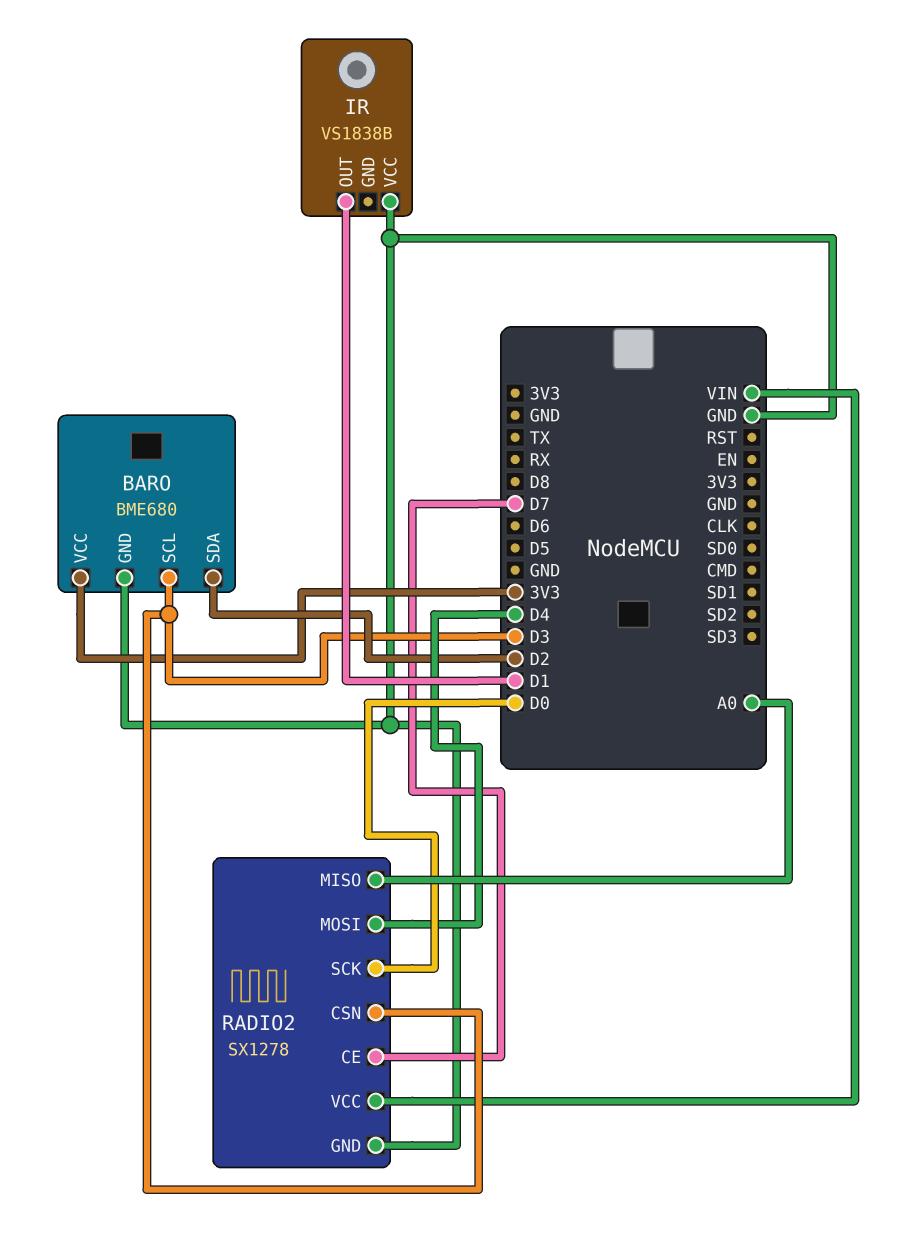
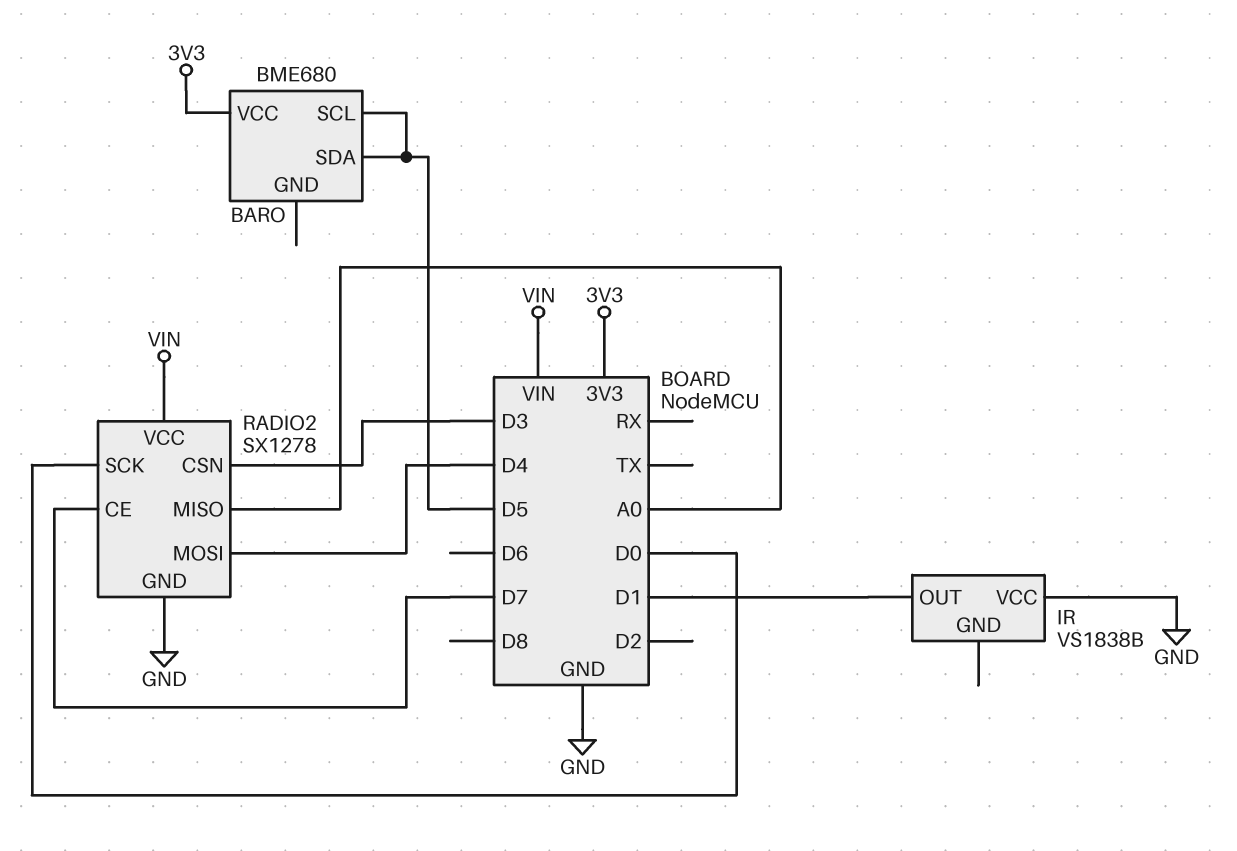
BARO pin GND: GND -> none
BARO pin SCL: D3 -> D5
BARO pin SDA: D2 -> D5

